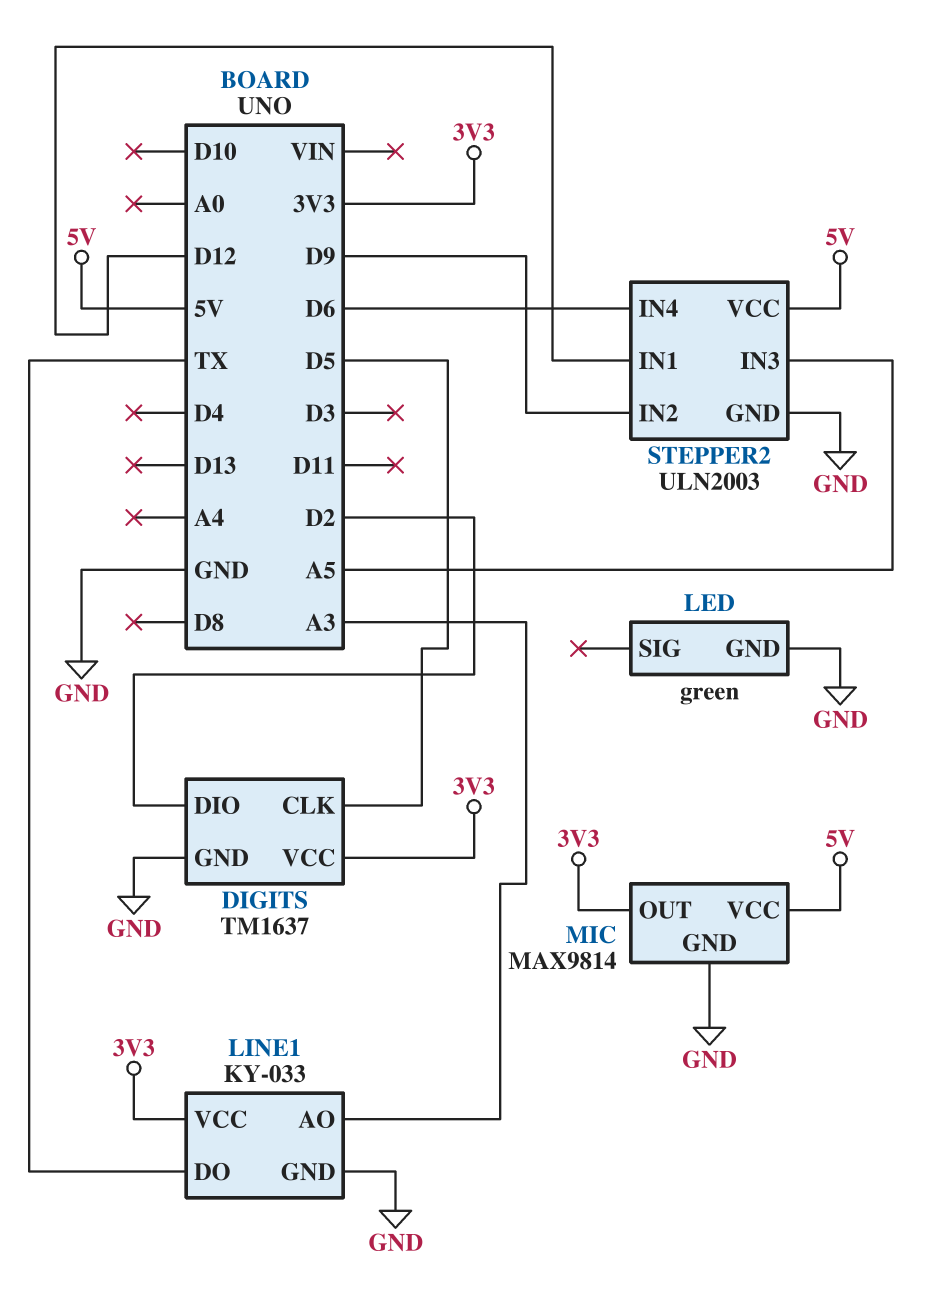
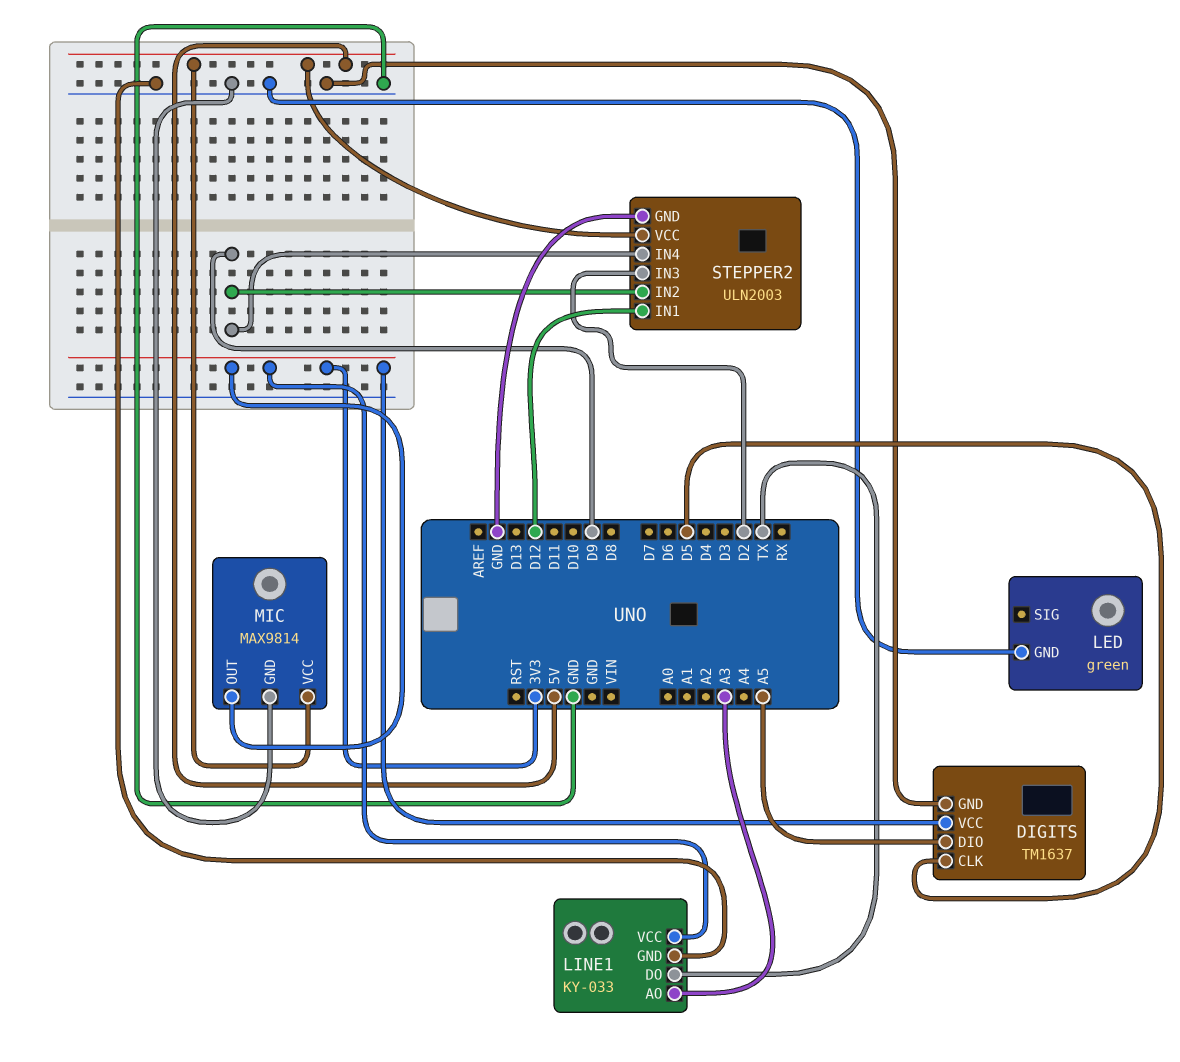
DIGITS pin DIO: D2 -> A5
STEPPER2 pin IN3: A5 -> D2
STEPPER2 pin IN4: D6 -> D9

